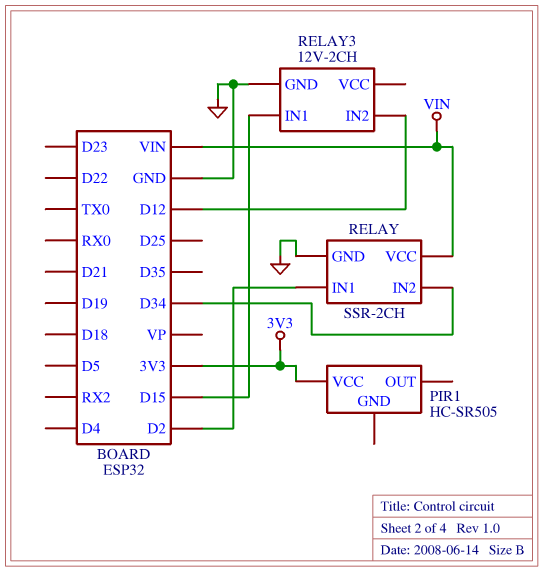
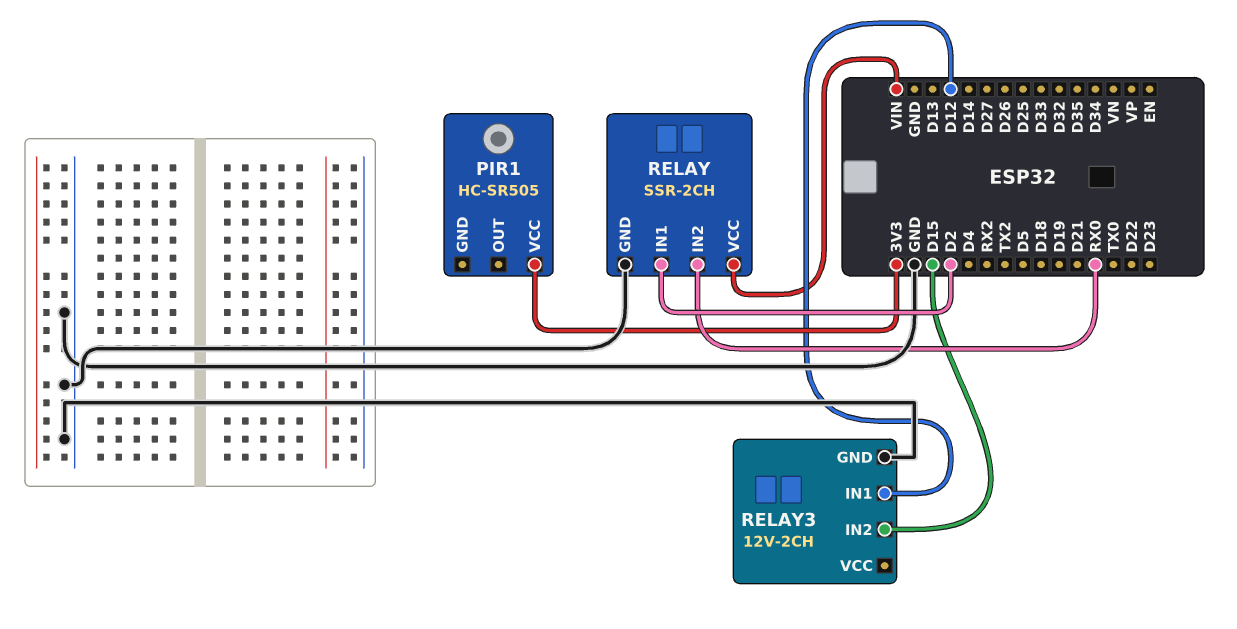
RELAY pin IN2: D34 -> RX0
RELAY3 pin IN1: D15 -> D12
RELAY3 pin IN2: D12 -> D15

